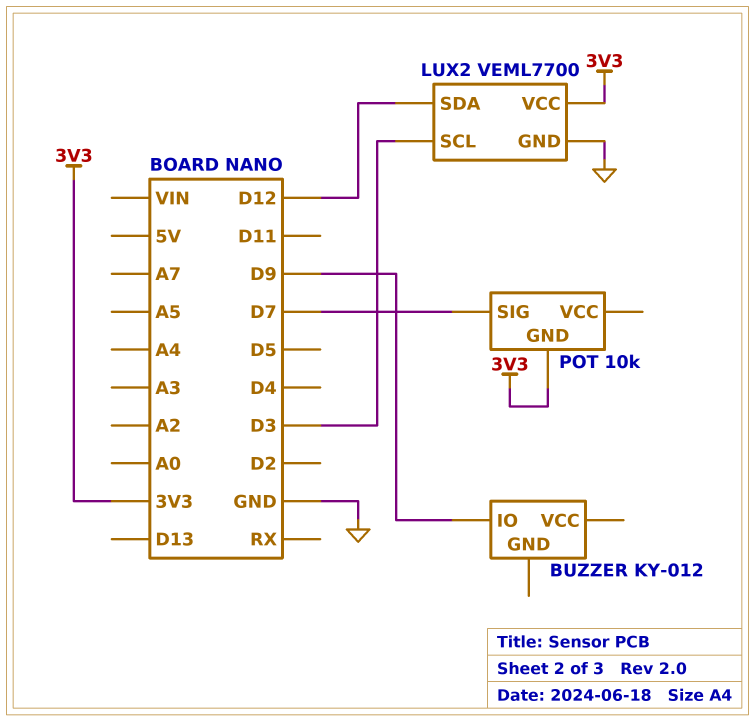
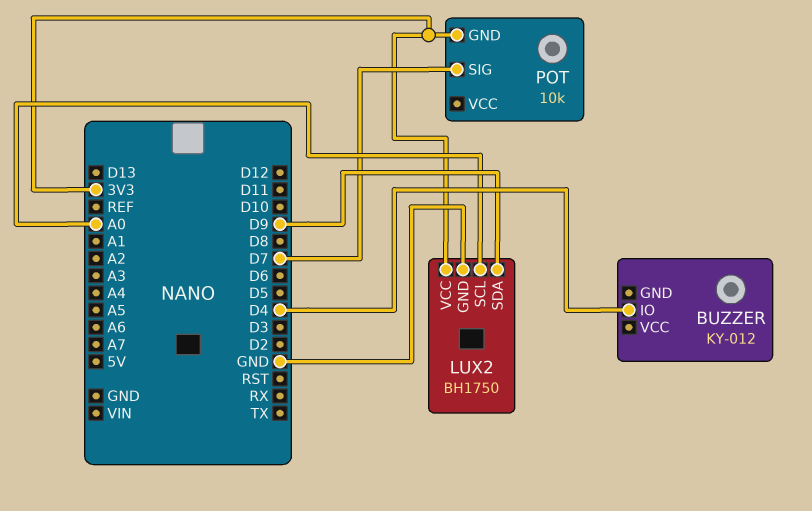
BUZZER pin IO: D9 -> D4
LUX2: VEML7700 -> BH1750
LUX2 pin SCL: D3 -> A0
LUX2 pin SDA: D12 -> D9

